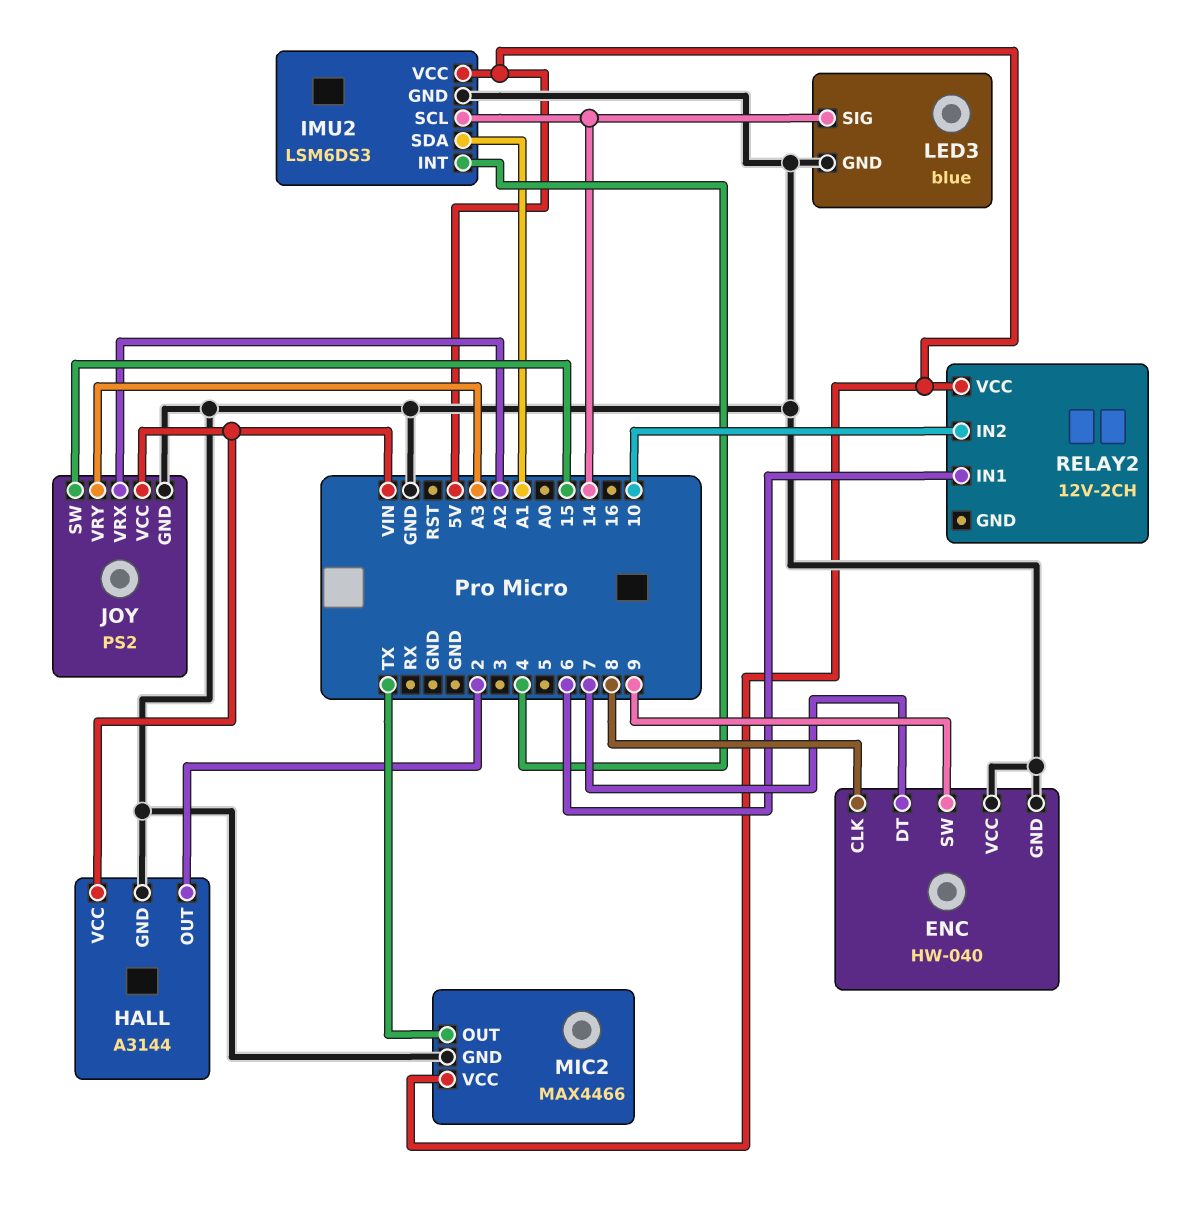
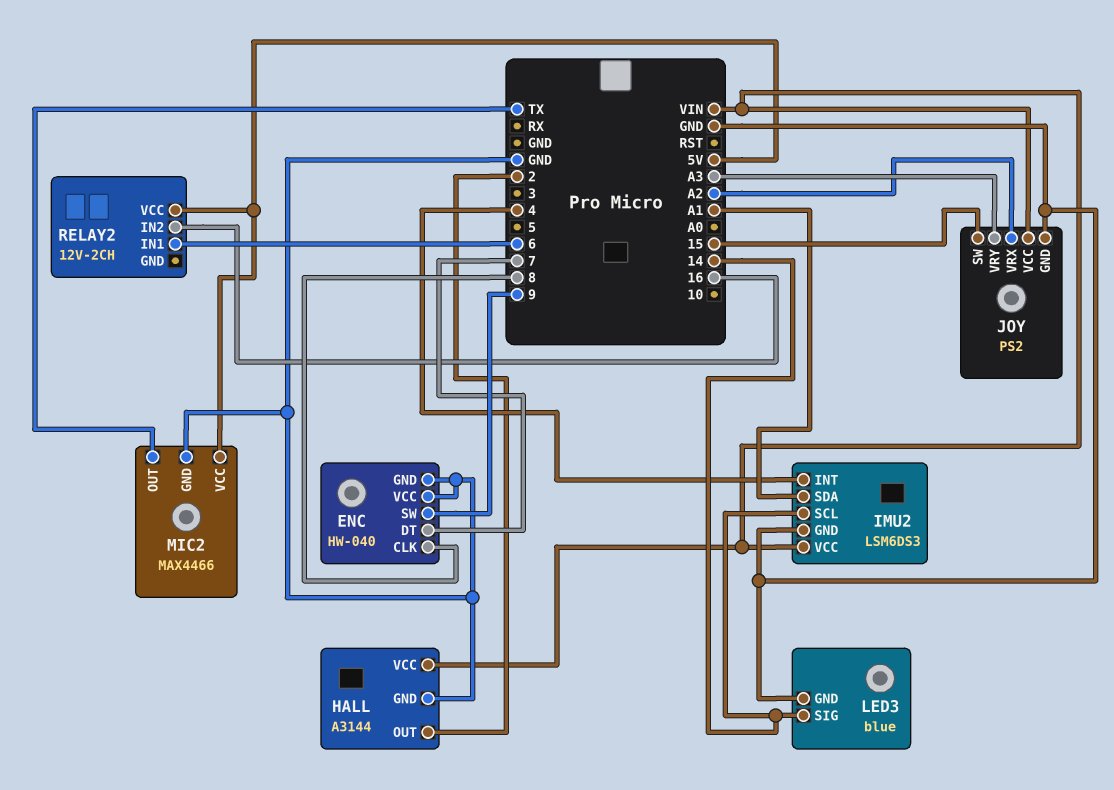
IMU2 pin VCC: 5V -> VIN
RELAY2 pin IN2: 10 -> 16

